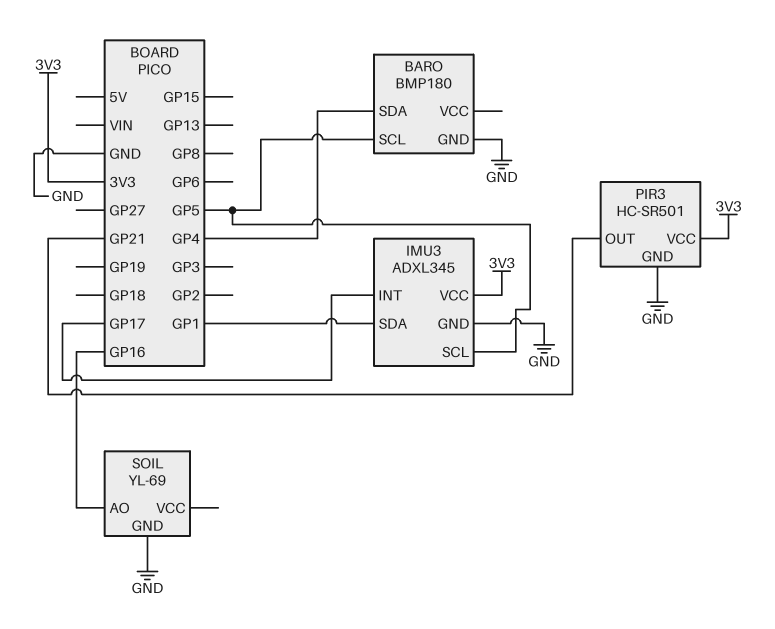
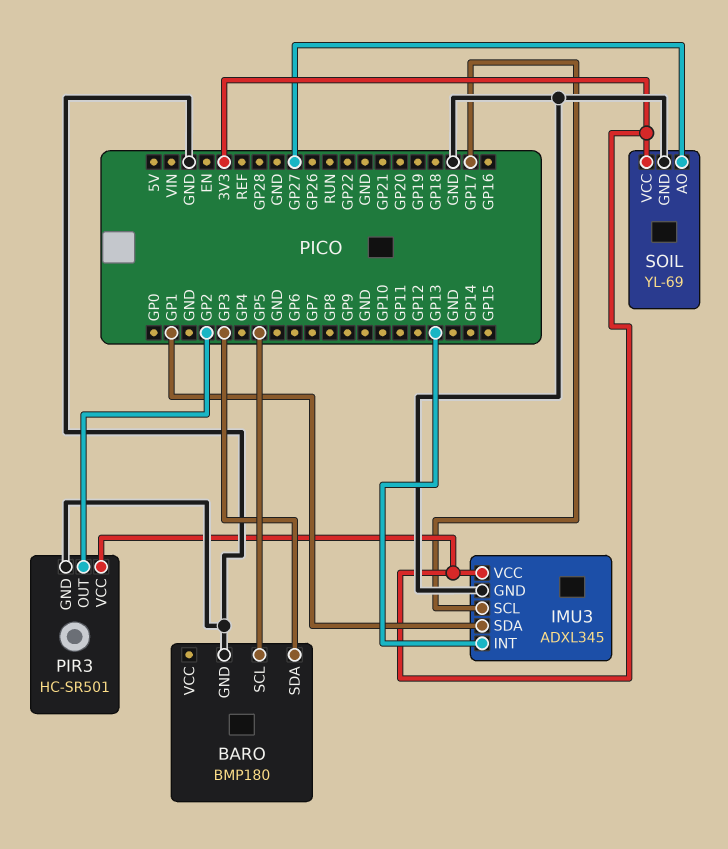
BARO pin SDA: GP4 -> GP3
IMU3 pin INT: GP17 -> GP13
IMU3 pin SCL: GP5 -> GP17
PIR3 pin OUT: GP21 -> GP2
SOIL pin AO: GP16 -> GP27
SOIL pin VCC: none -> 3V3

